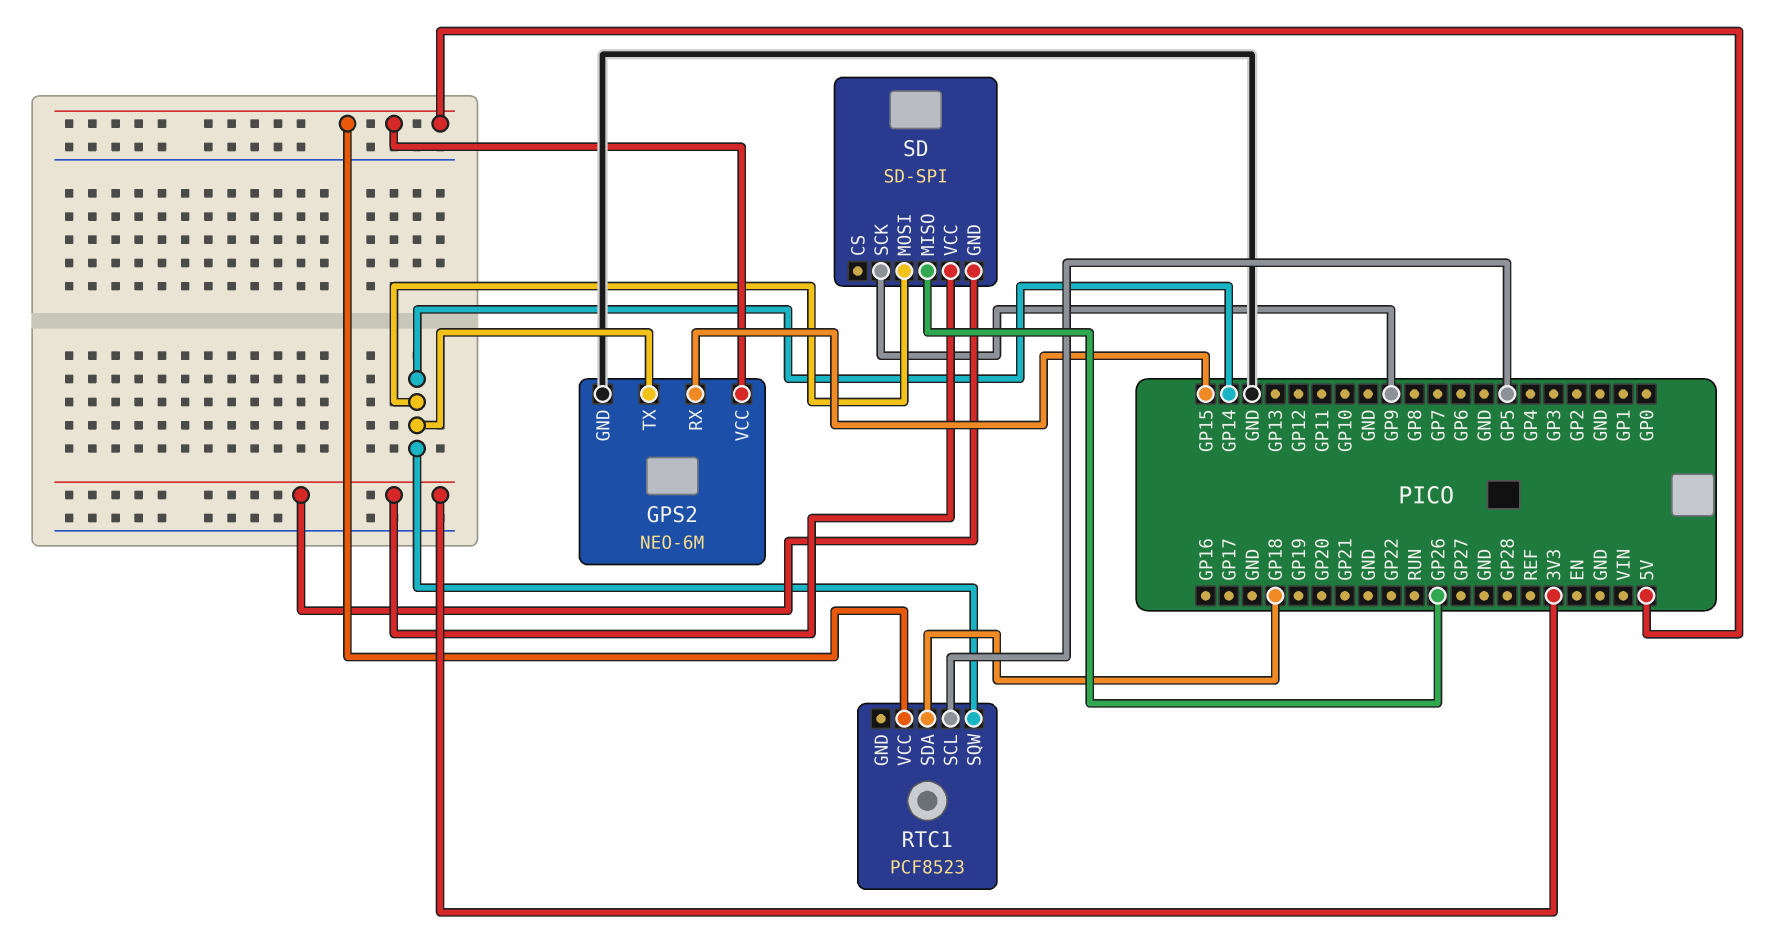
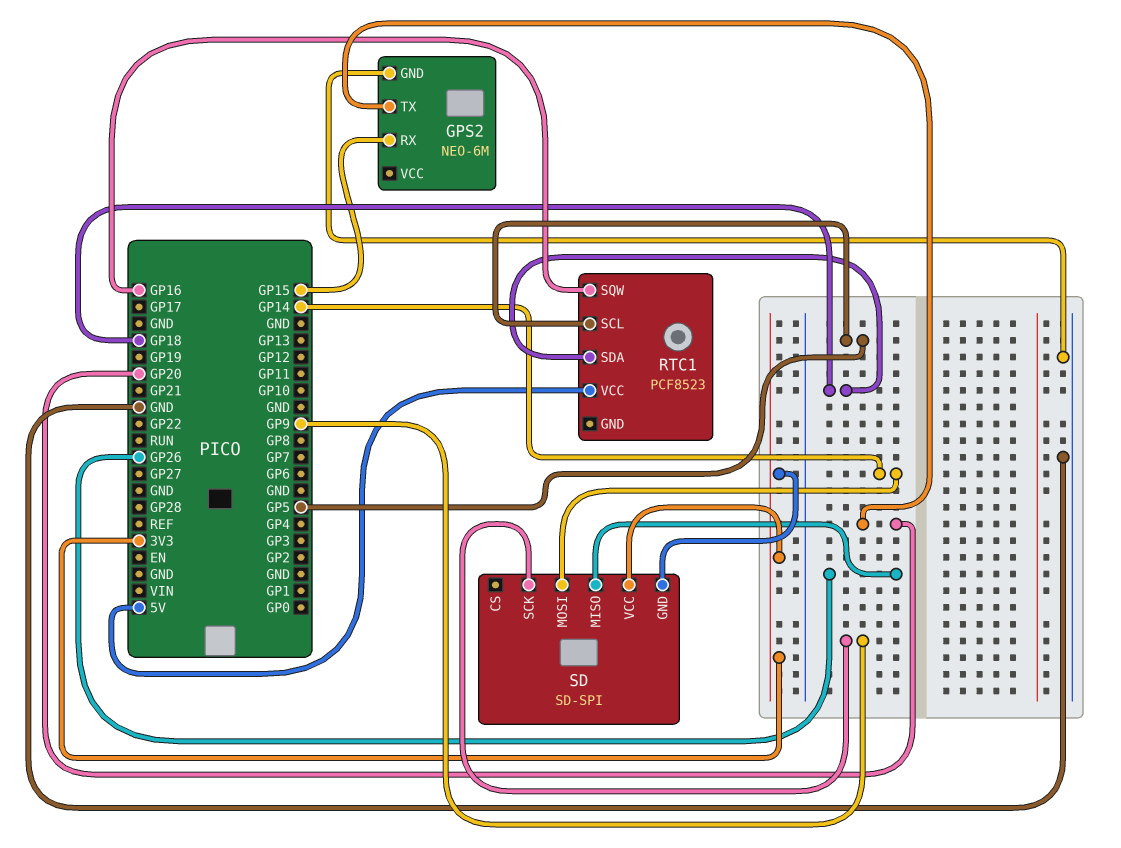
GPS2 pin TX: GP14 -> GP20
GPS2 pin VCC: 5V -> none
RTC1 pin SQW: GP14 -> GP16

